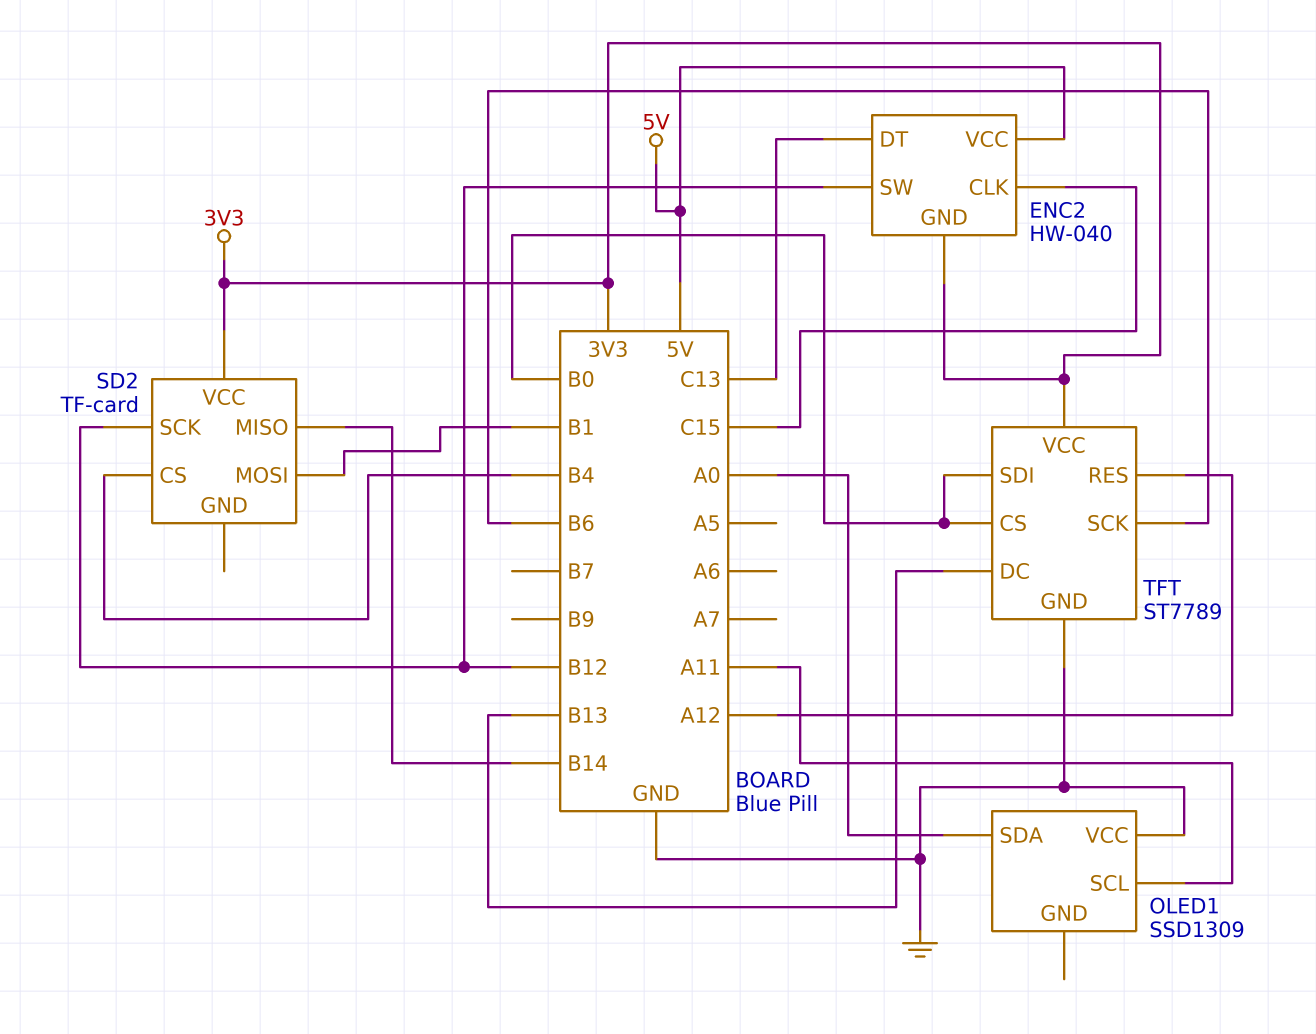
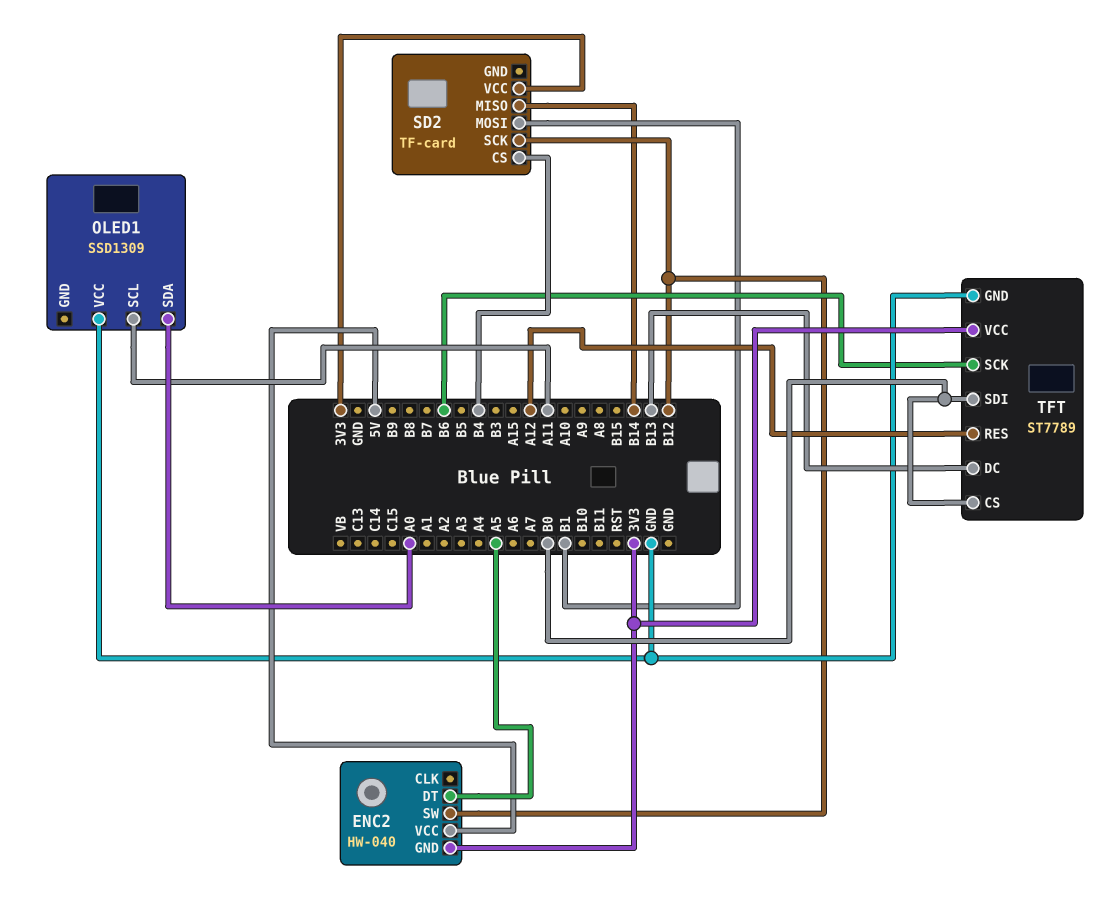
ENC2 pin CLK: C15 -> none
ENC2 pin DT: C13 -> A5

